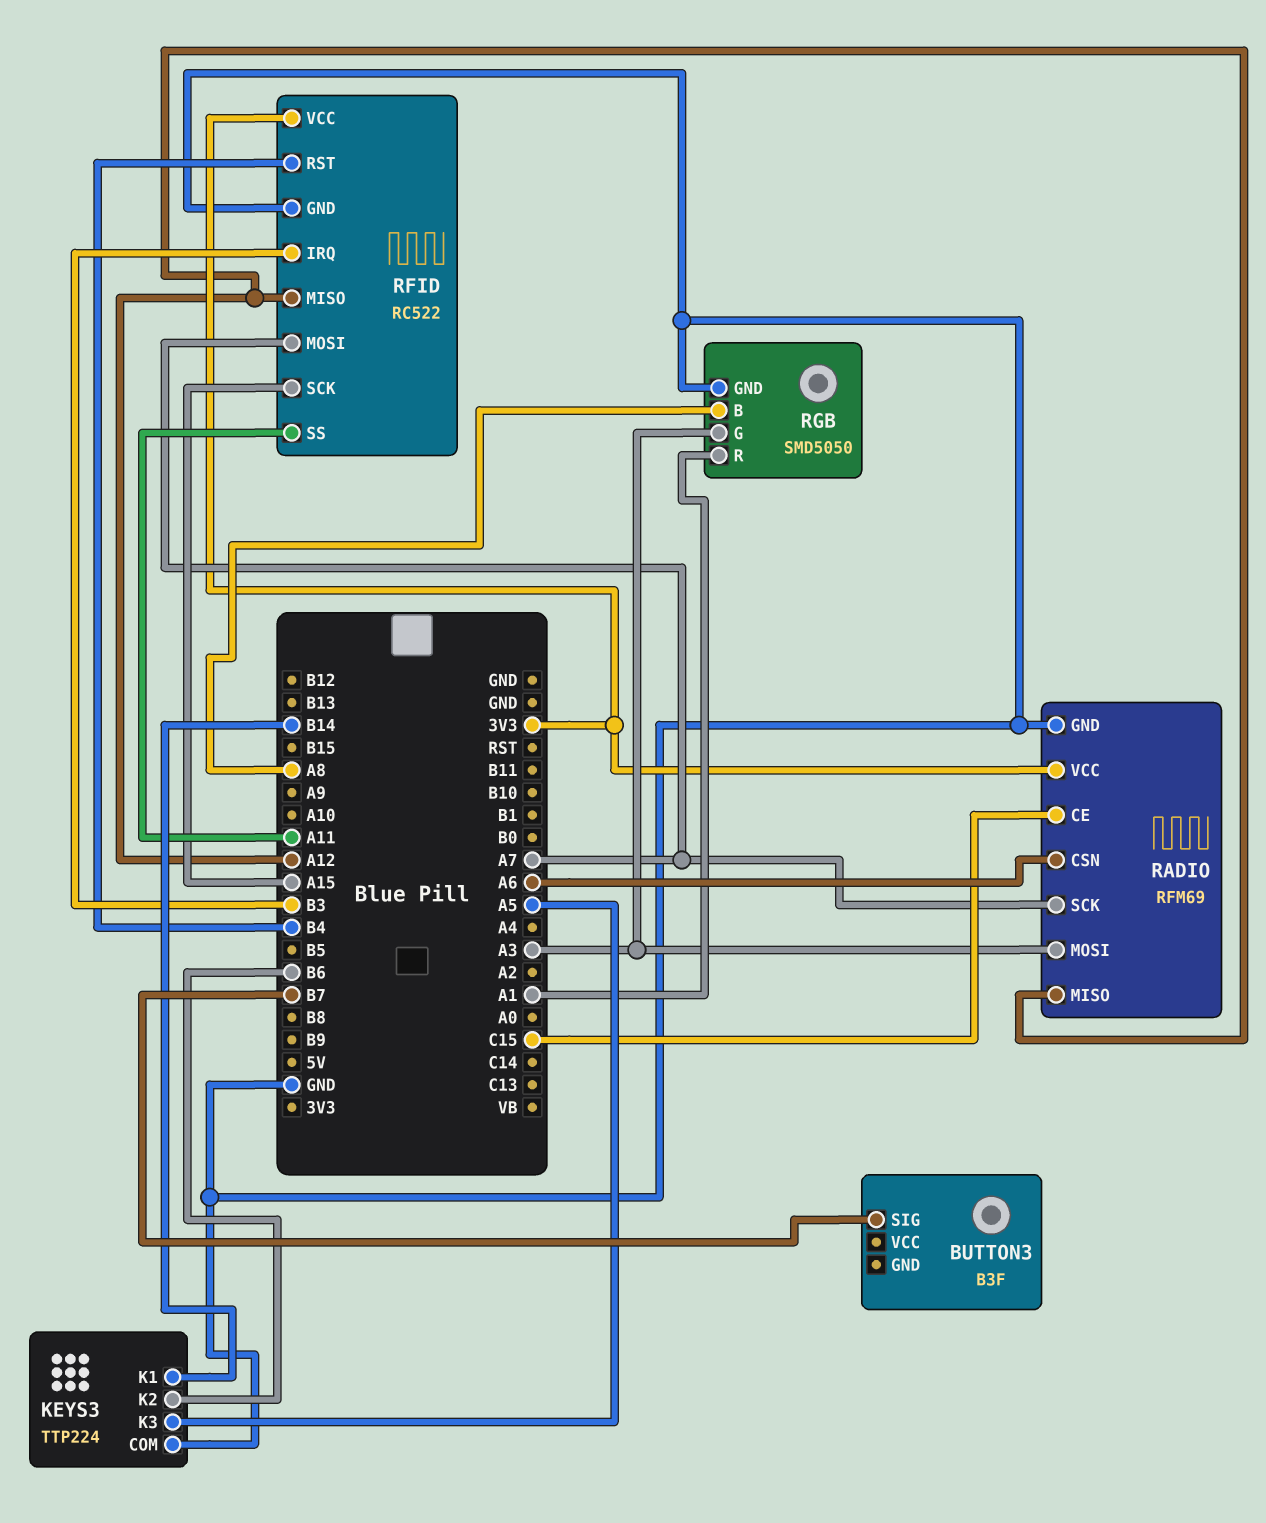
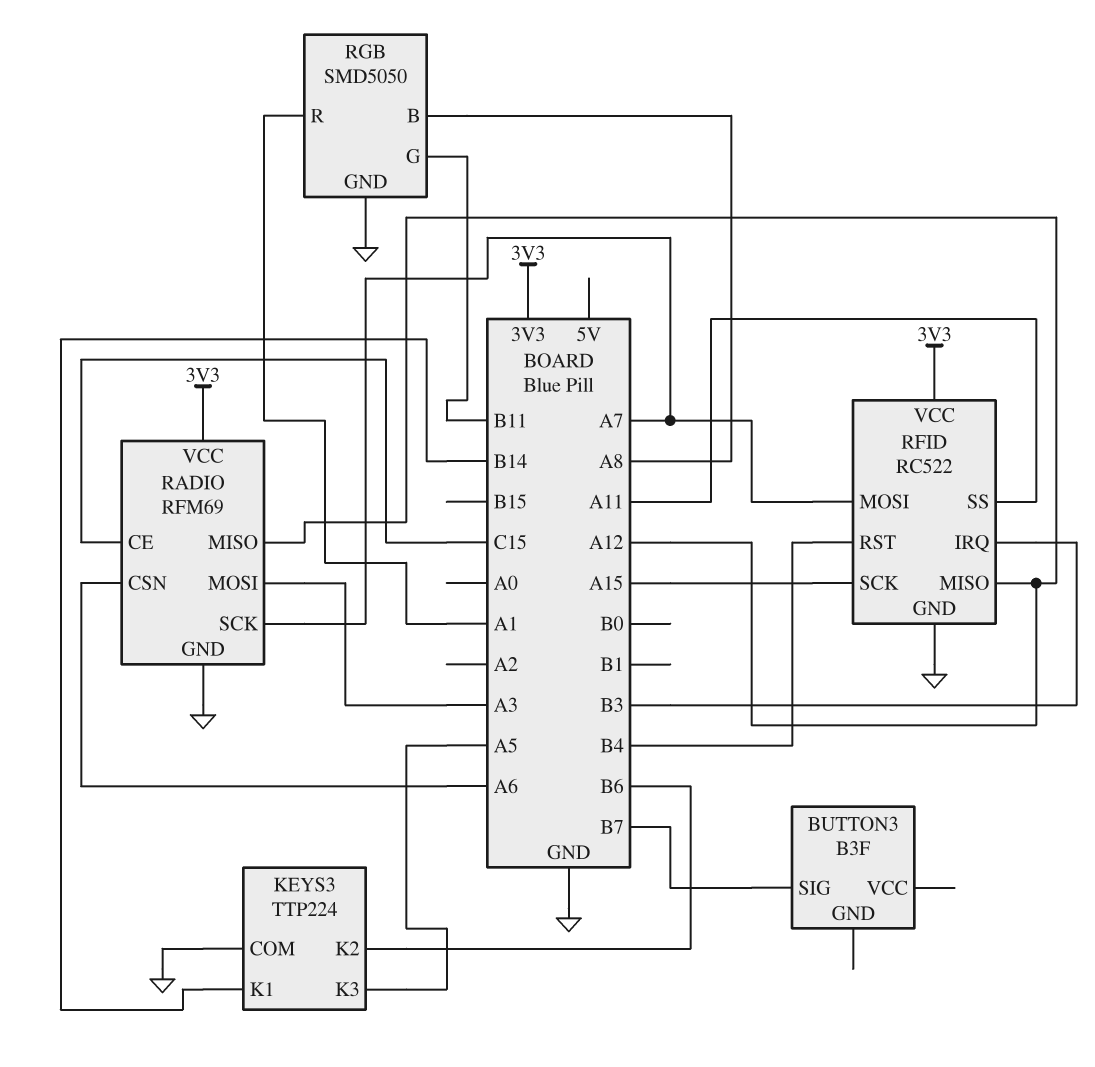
RGB pin G: A3 -> B11

